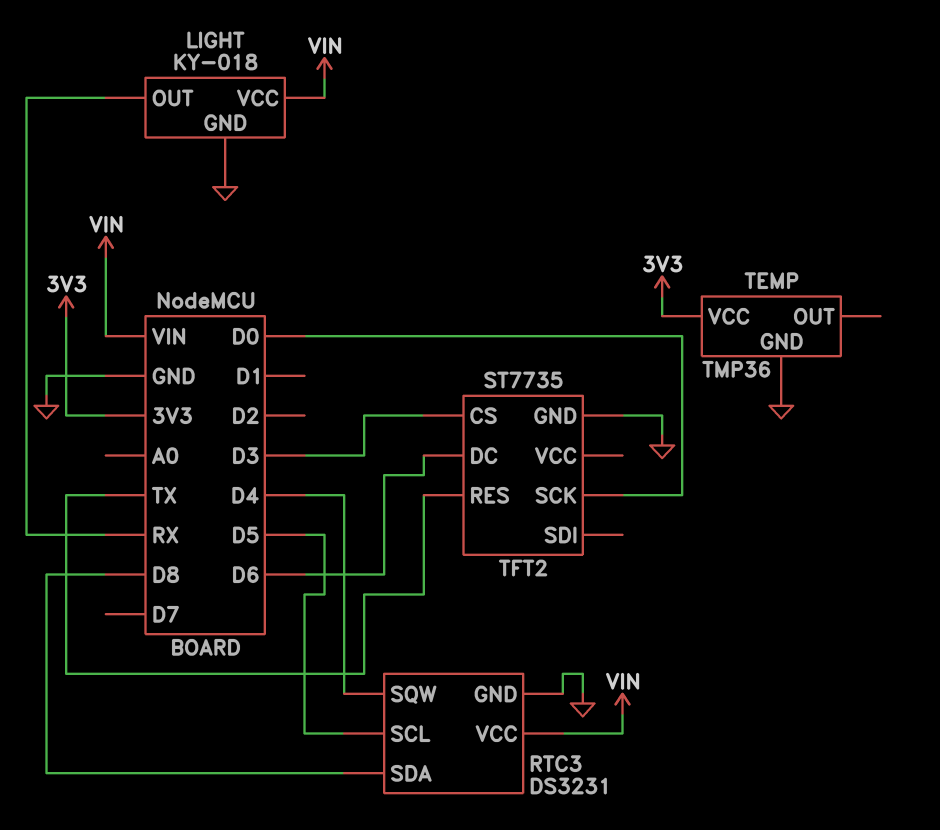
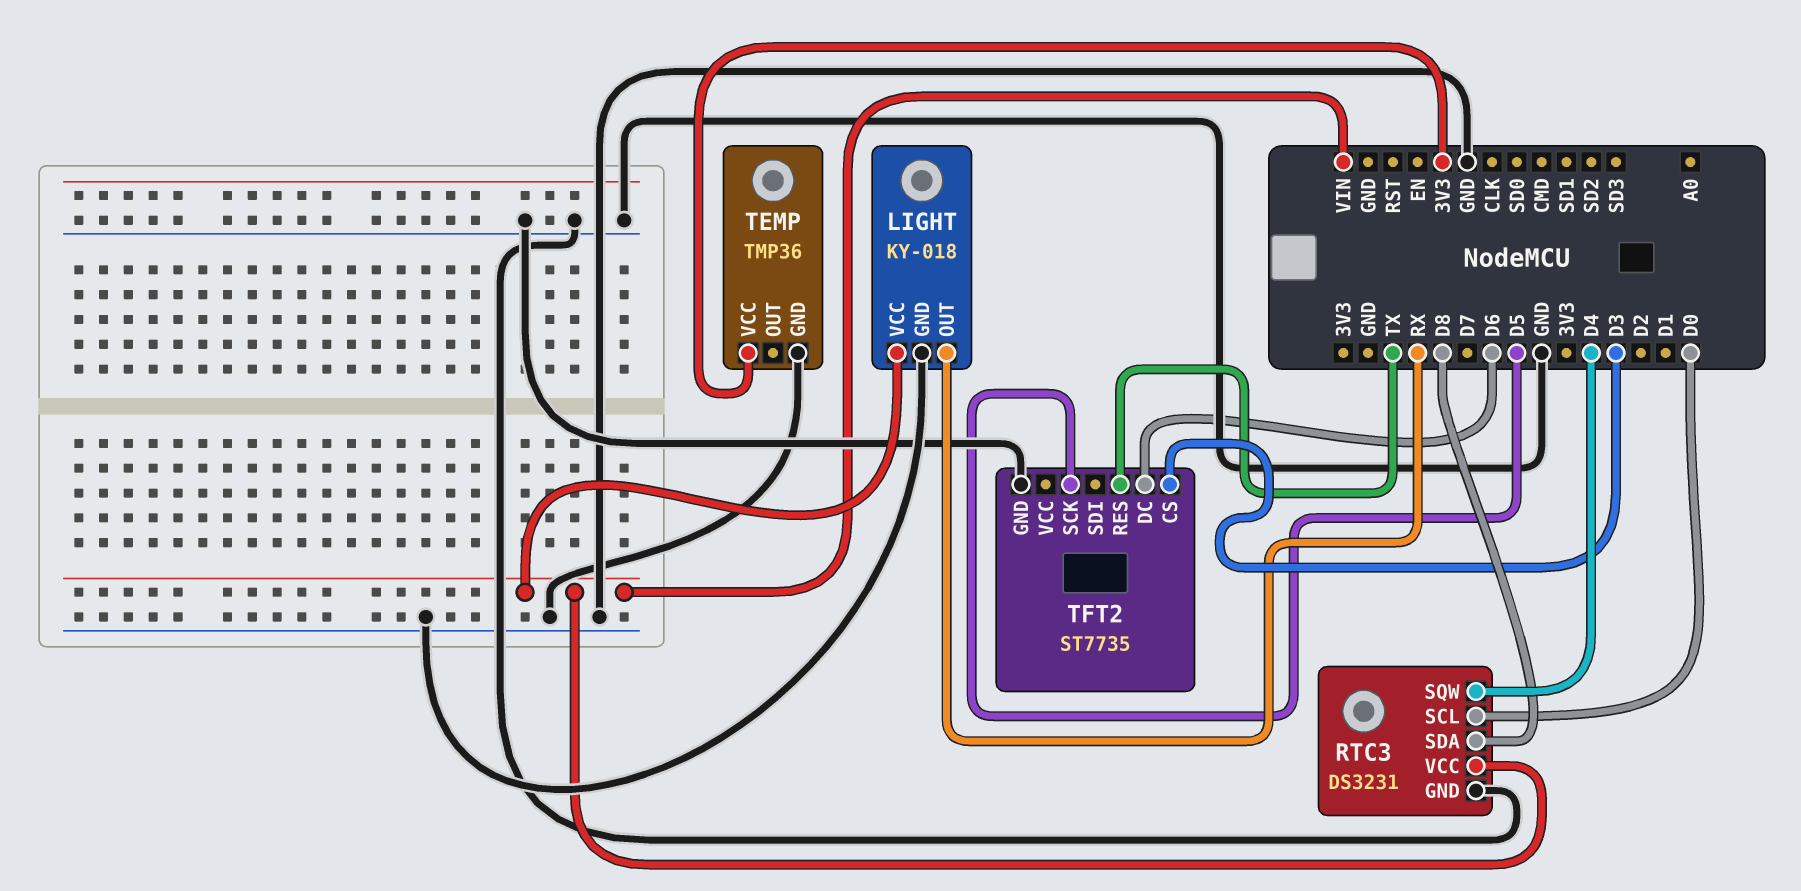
RTC3 pin SCL: D5 -> D0
TFT2 pin SCK: D0 -> D5

